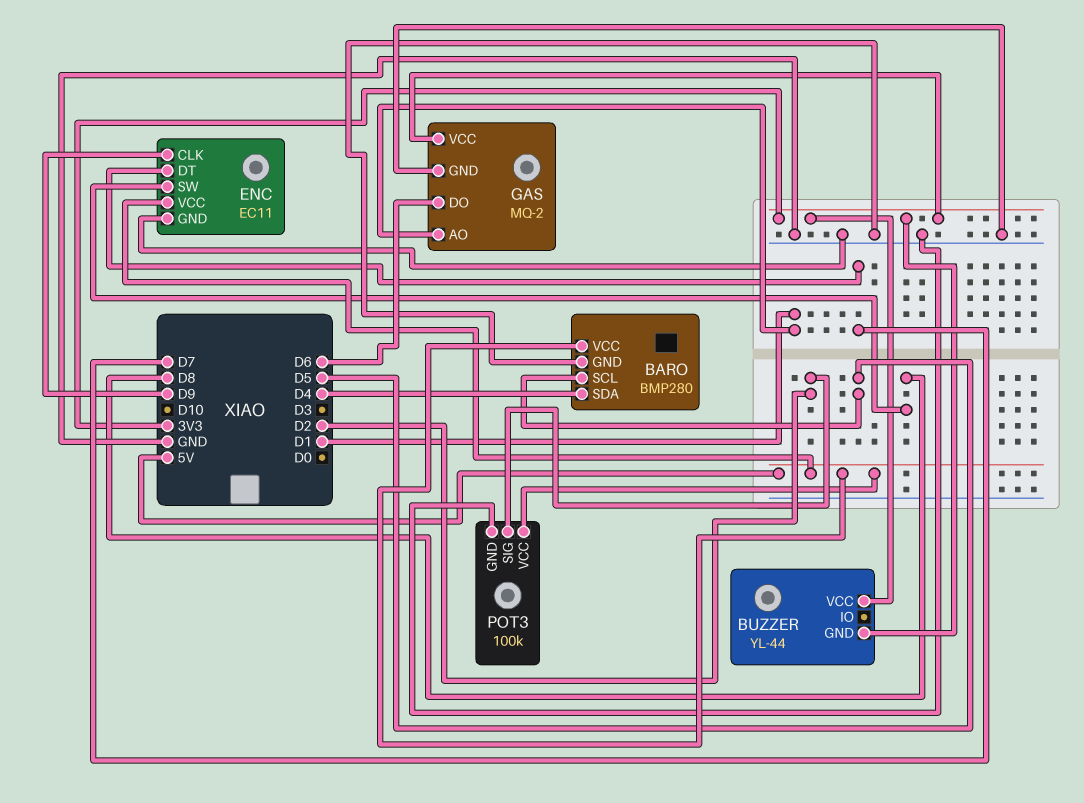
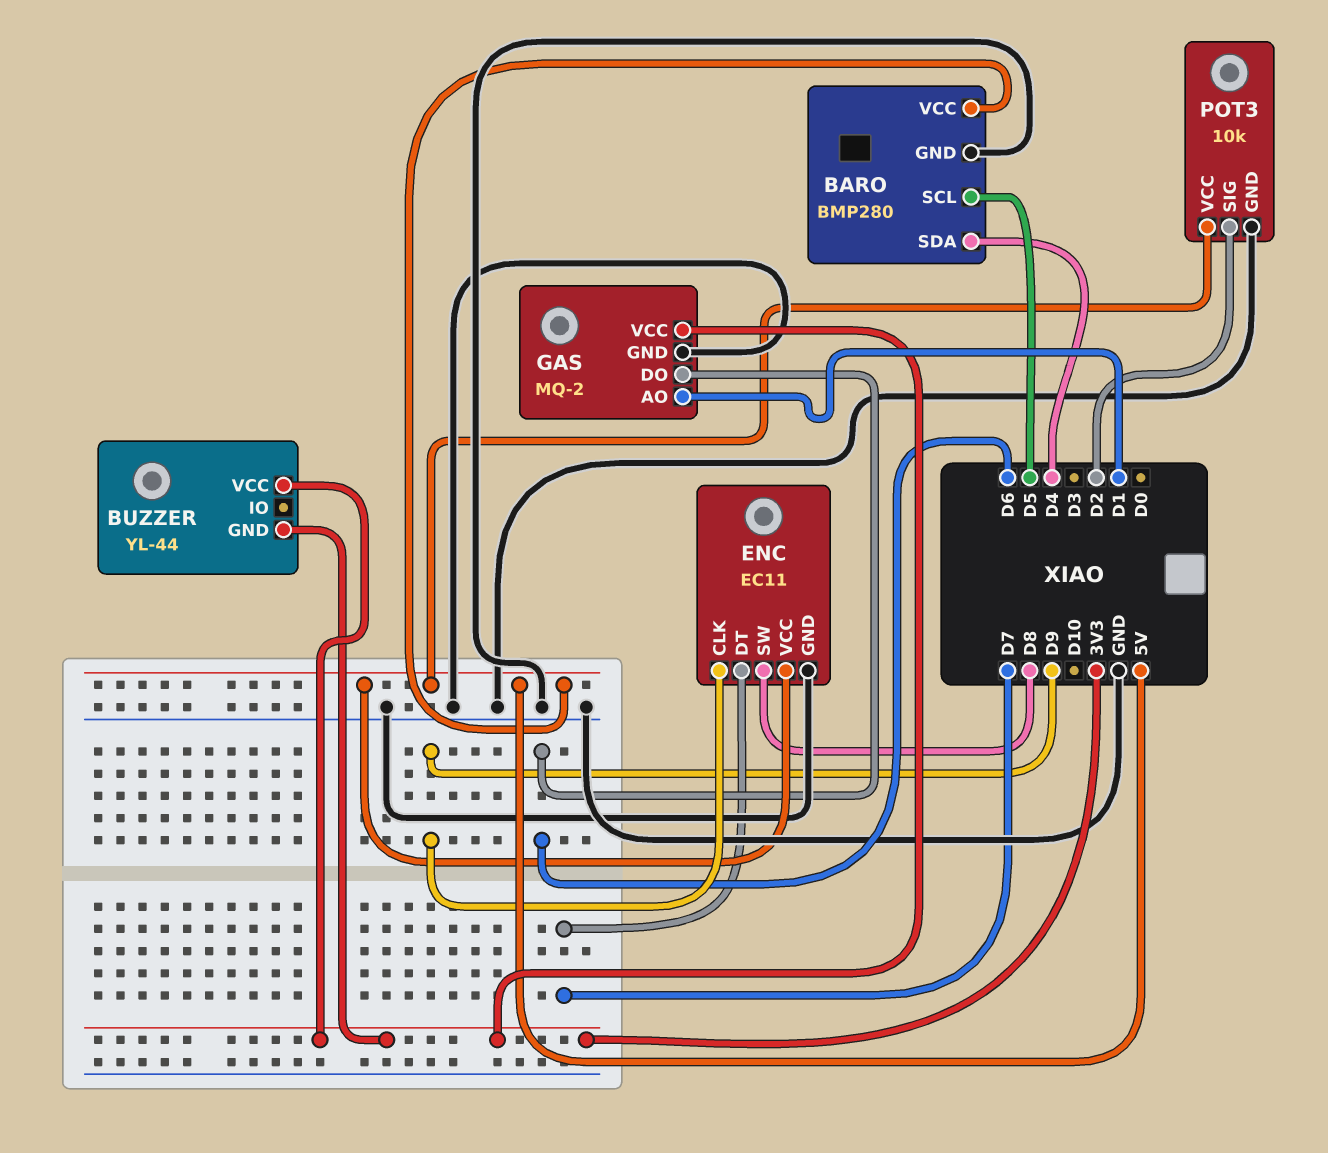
POT3: 100k -> 10k

